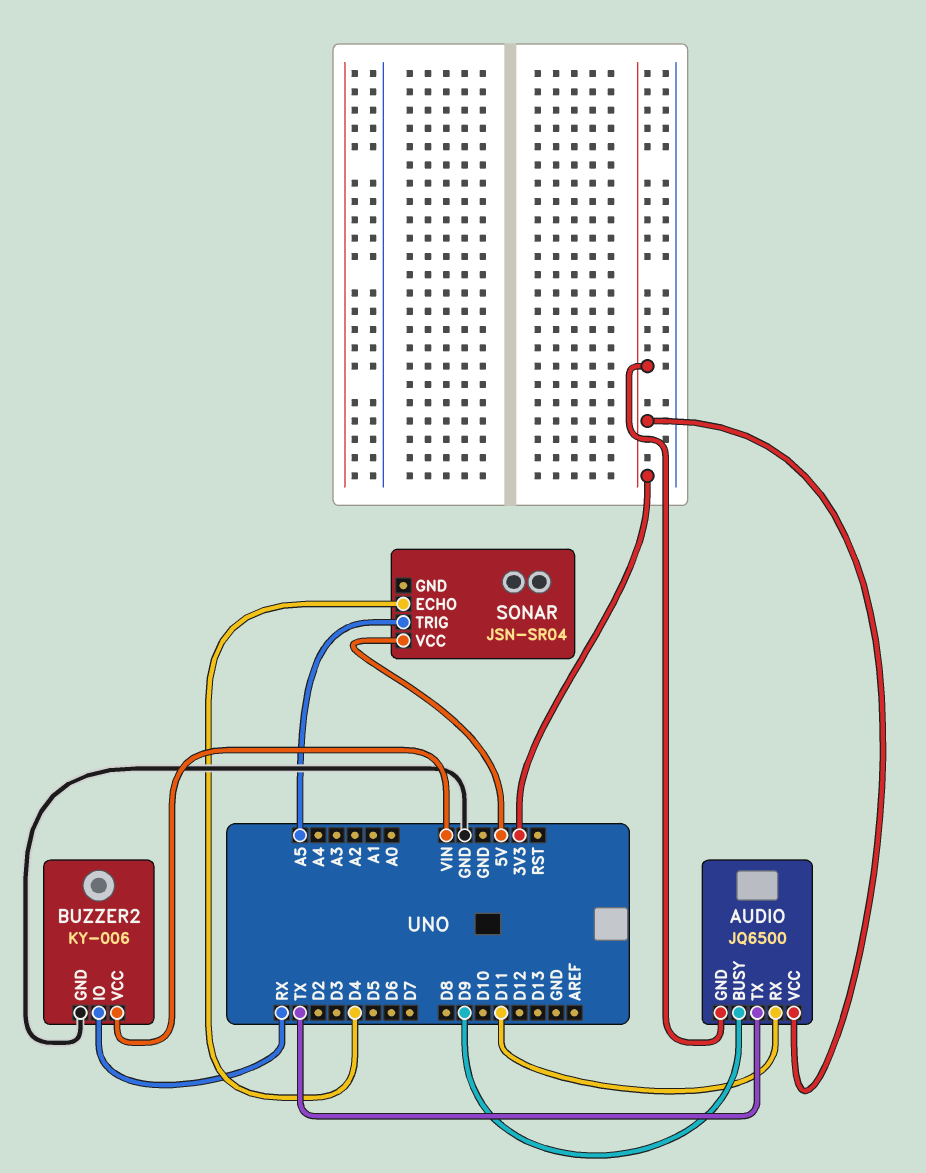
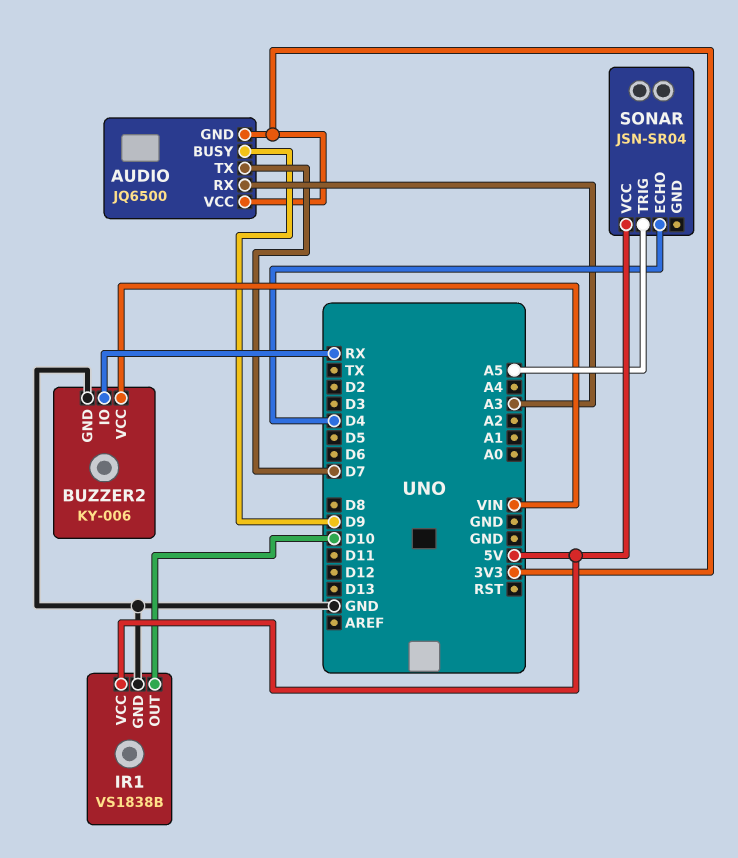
AUDIO pin RX: D11 -> A3
AUDIO pin TX: TX -> D7
IR1: none -> VS1838B
IR1 pin GND: none -> GND
IR1 pin OUT: none -> D10
IR1 pin VCC: none -> 5V

